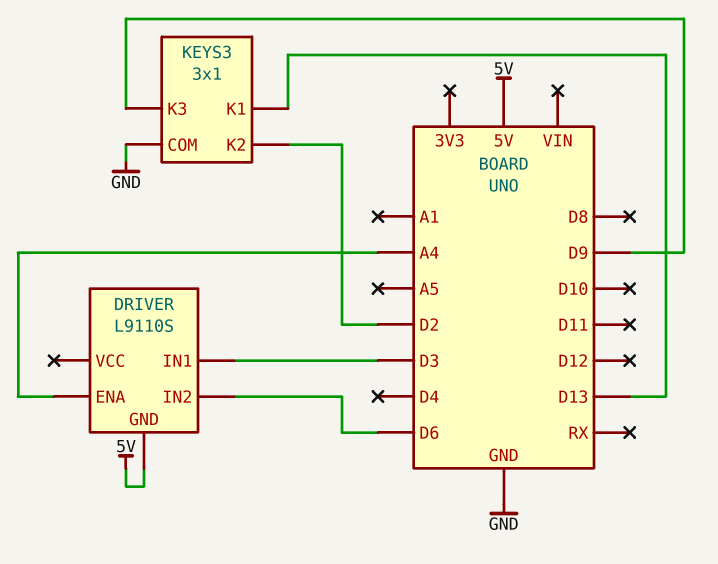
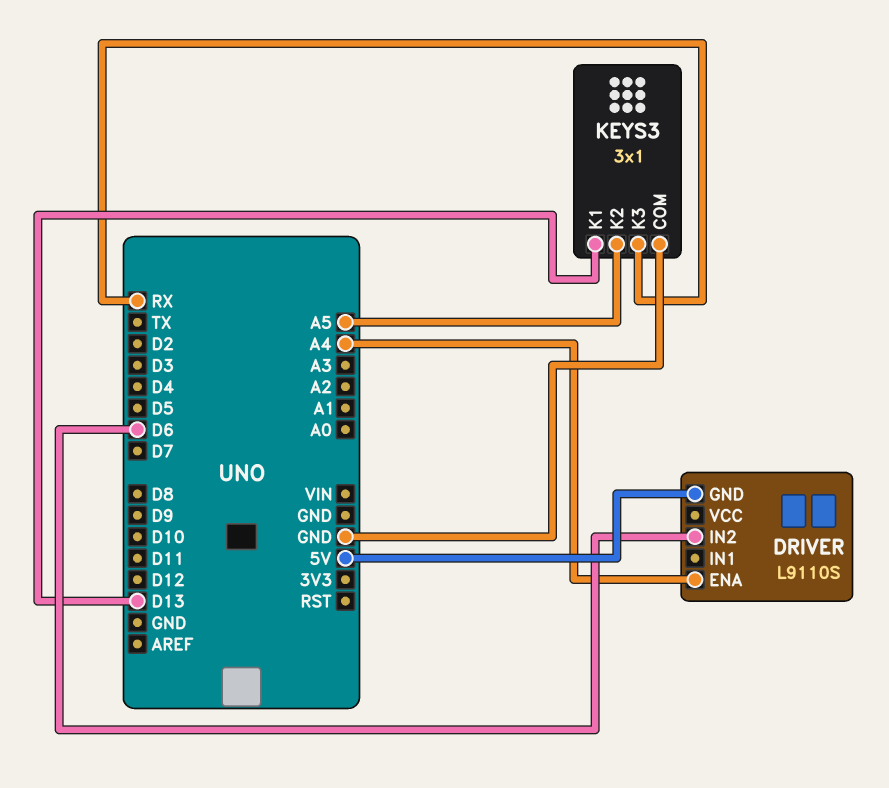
DRIVER pin IN1: D3 -> none
KEYS3 pin K2: D2 -> A5
KEYS3 pin K3: D9 -> RX

